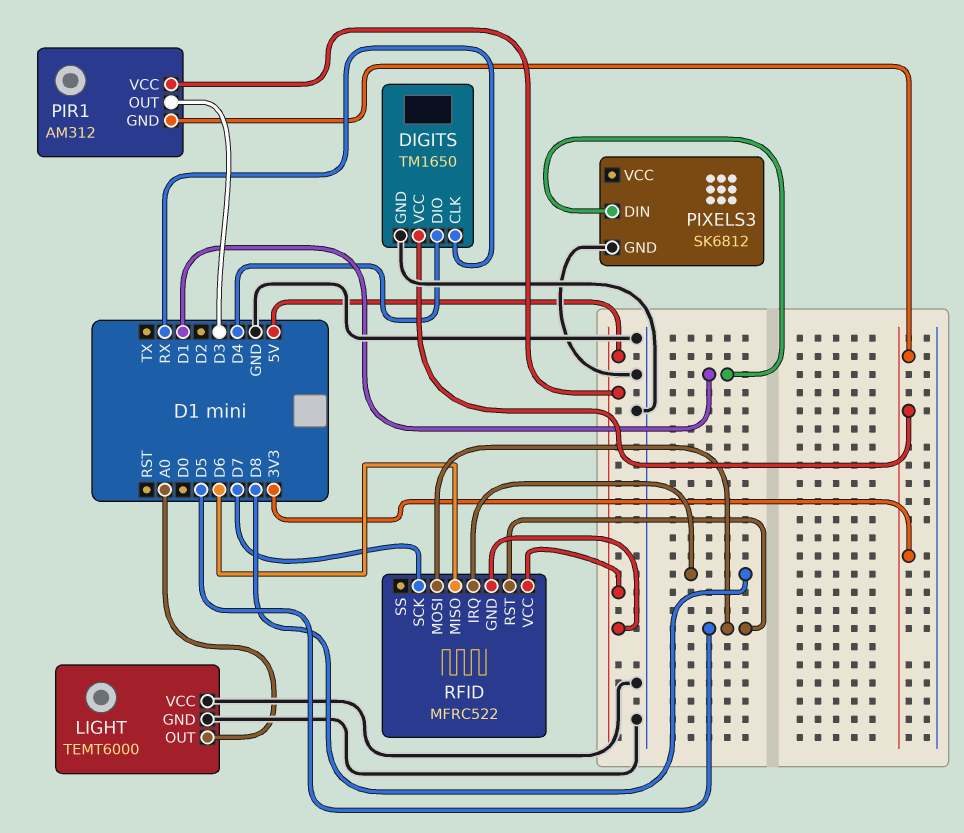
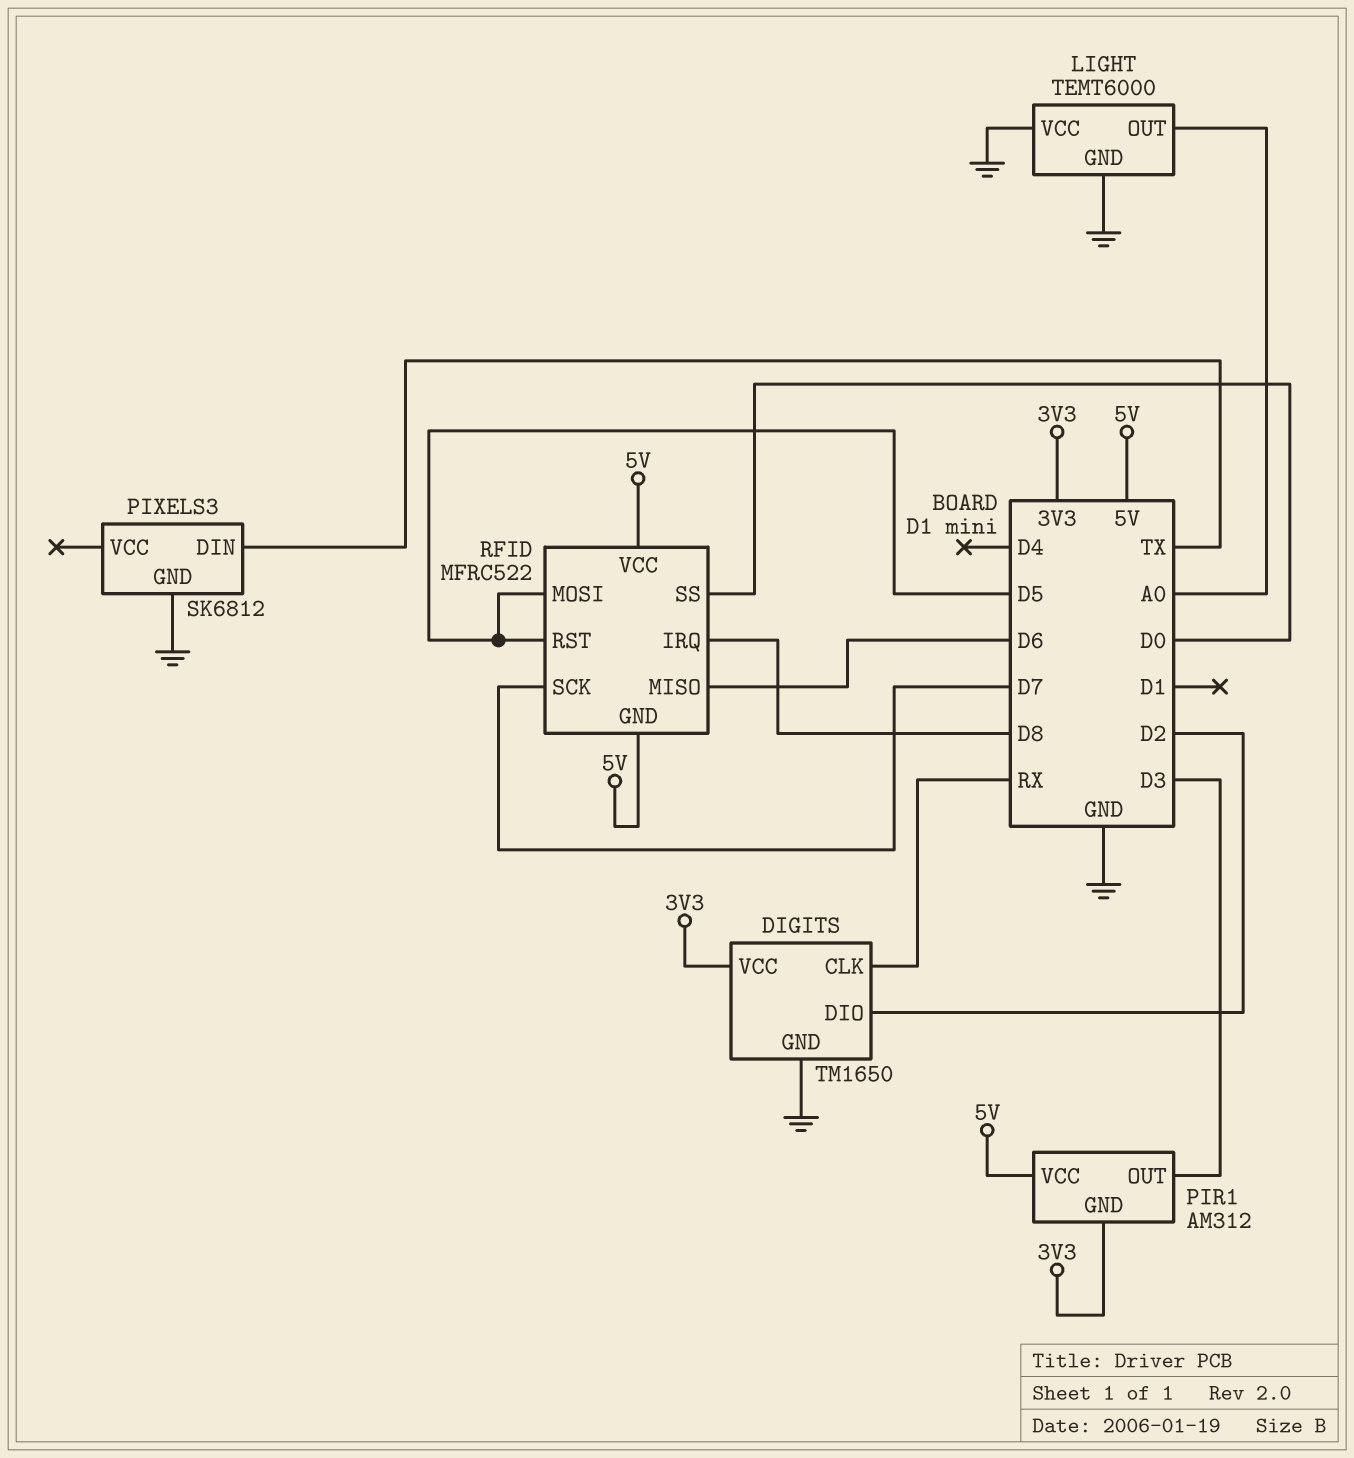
DIGITS pin DIO: D4 -> D2
PIXELS3 pin DIN: D1 -> TX
RFID pin SS: none -> D0

